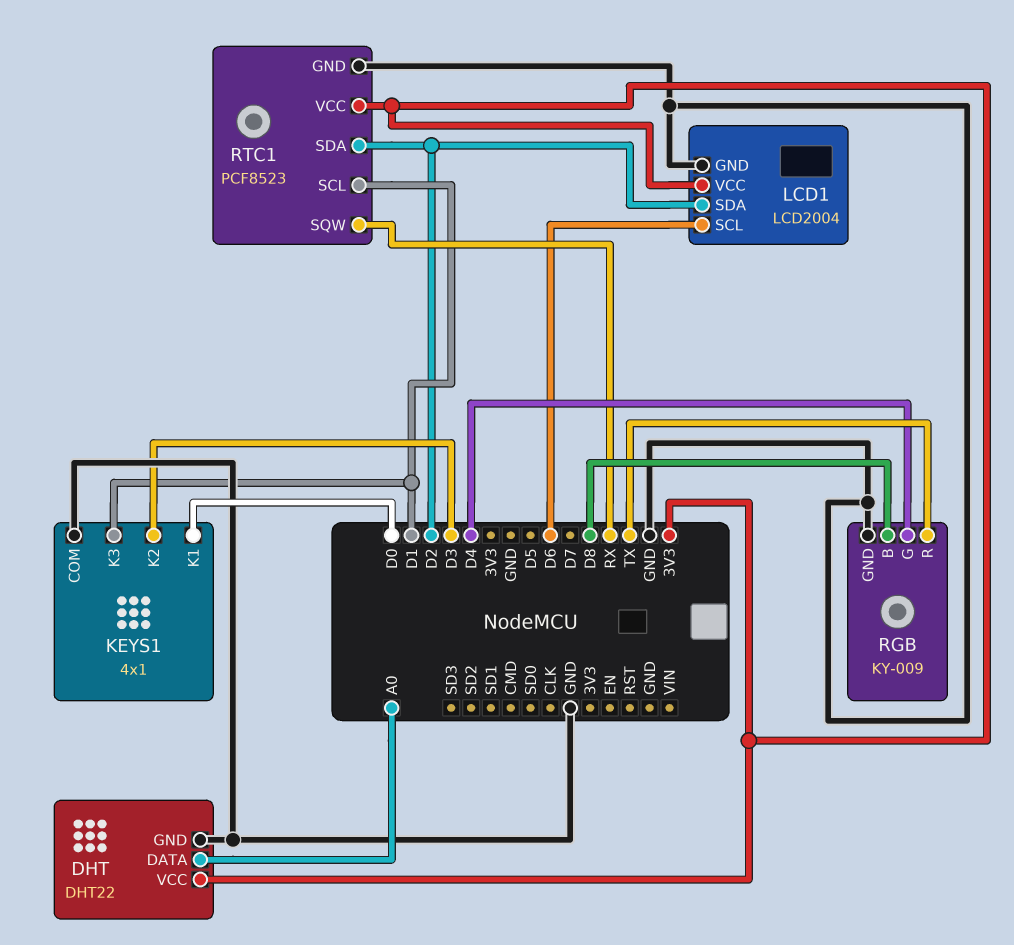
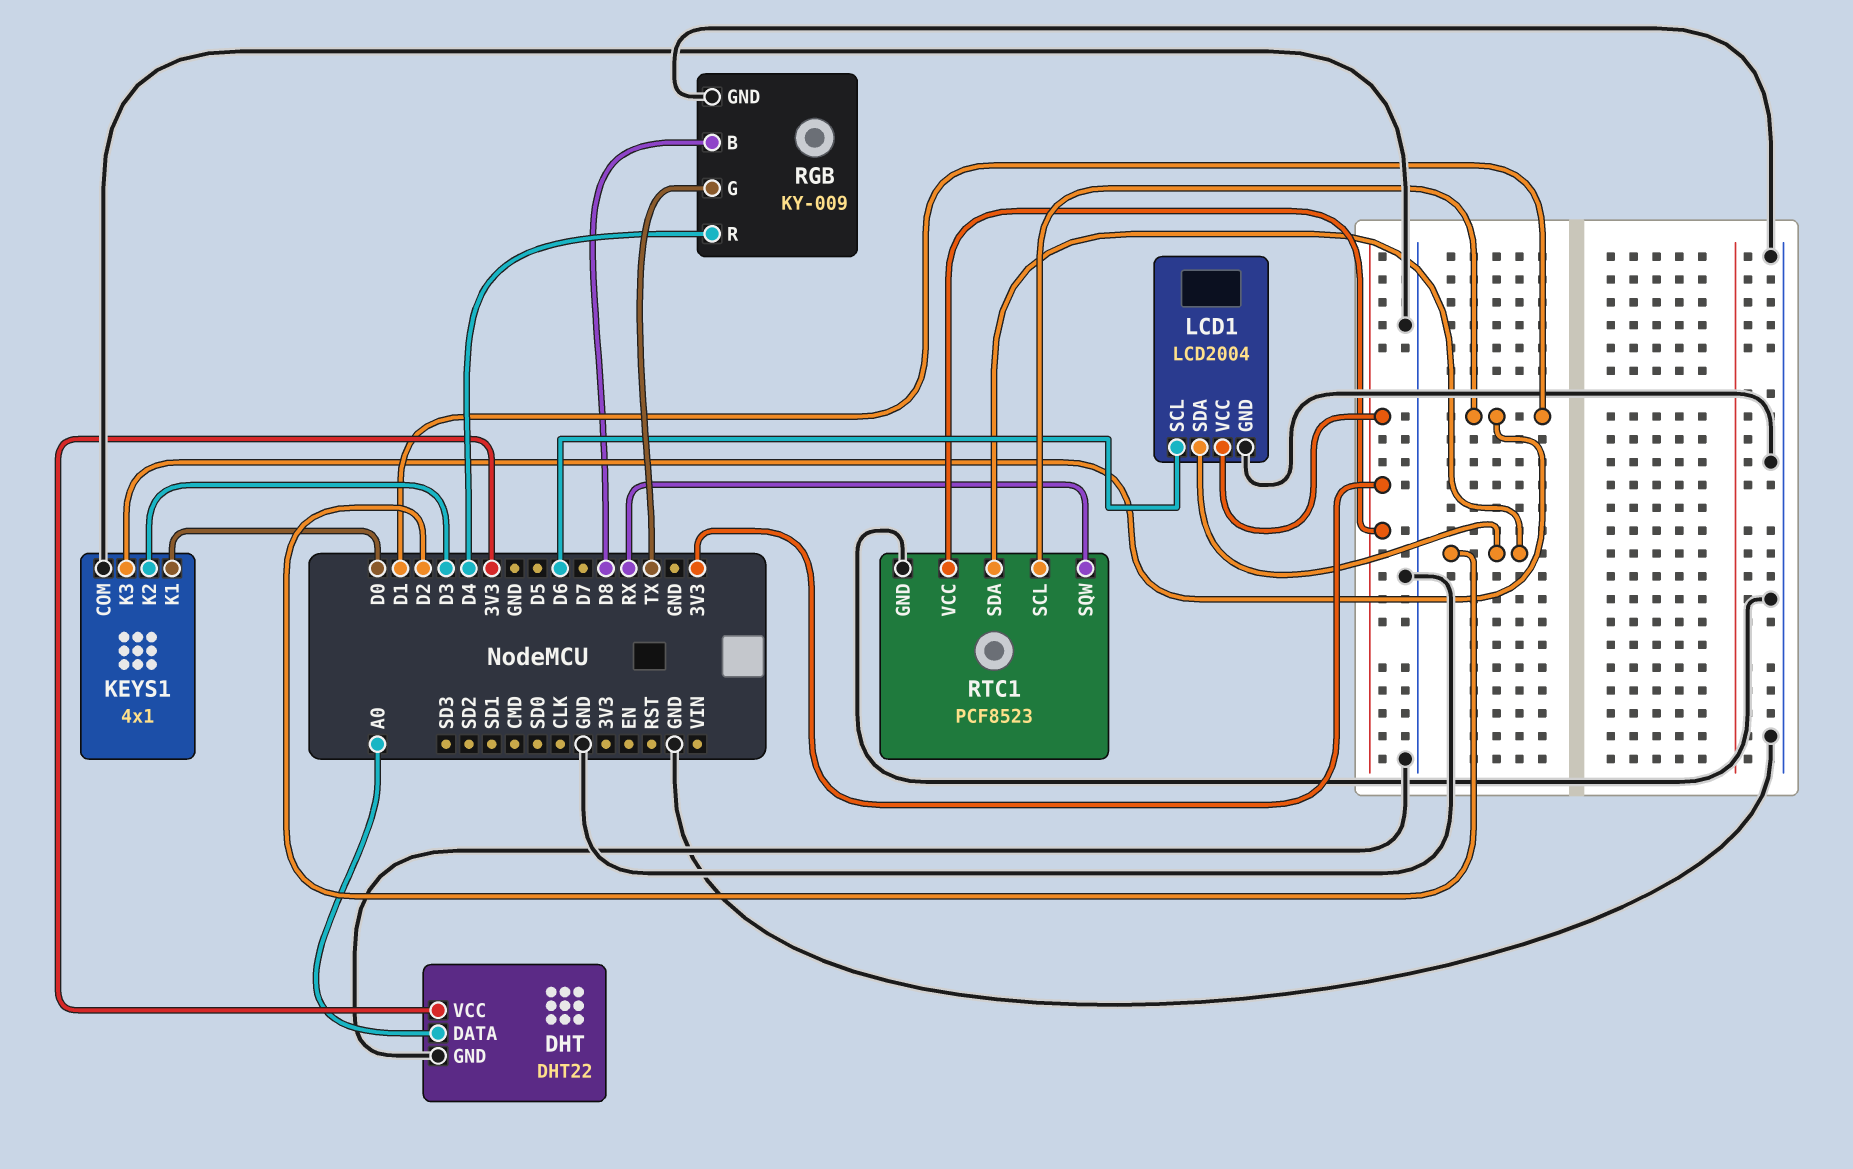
RGB pin G: D4 -> TX
RGB pin R: TX -> D4

